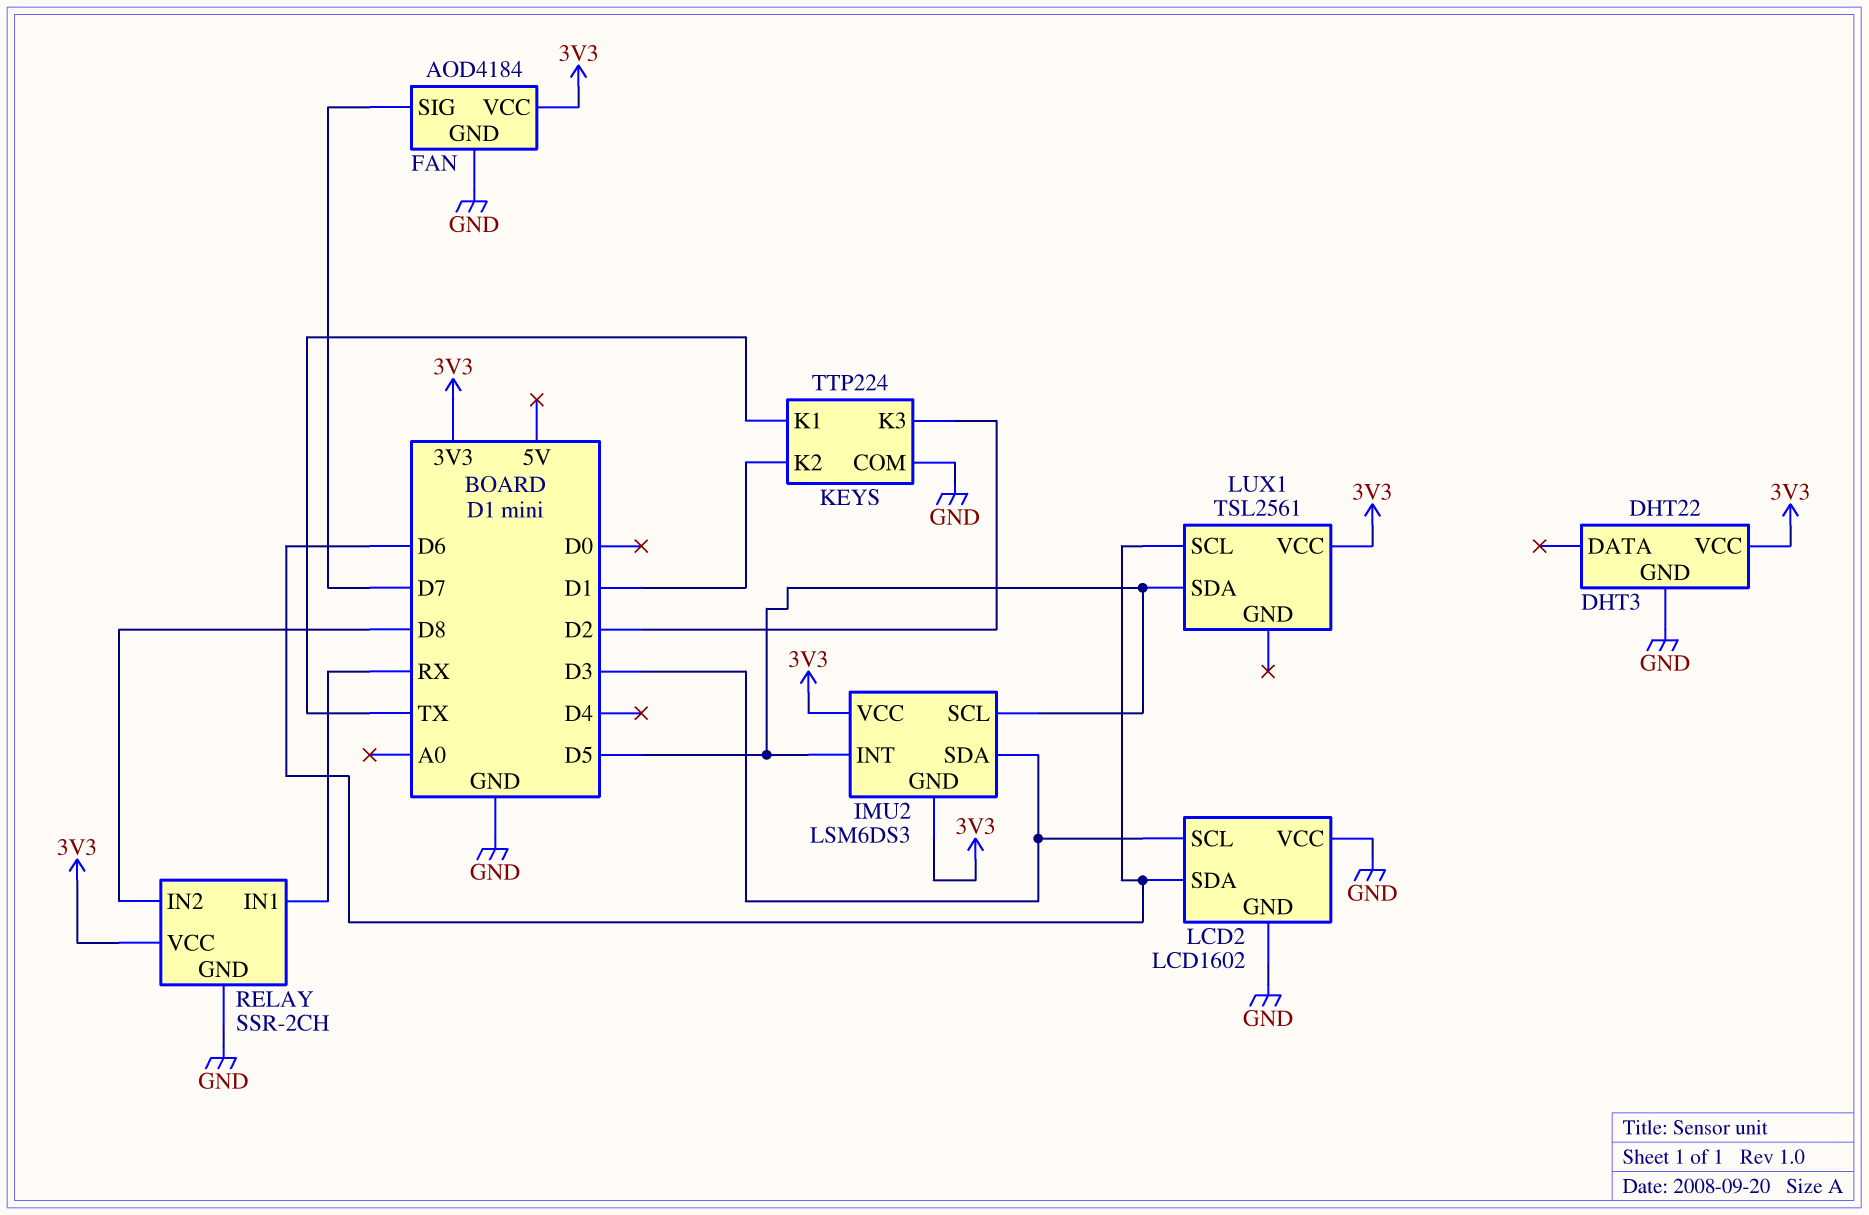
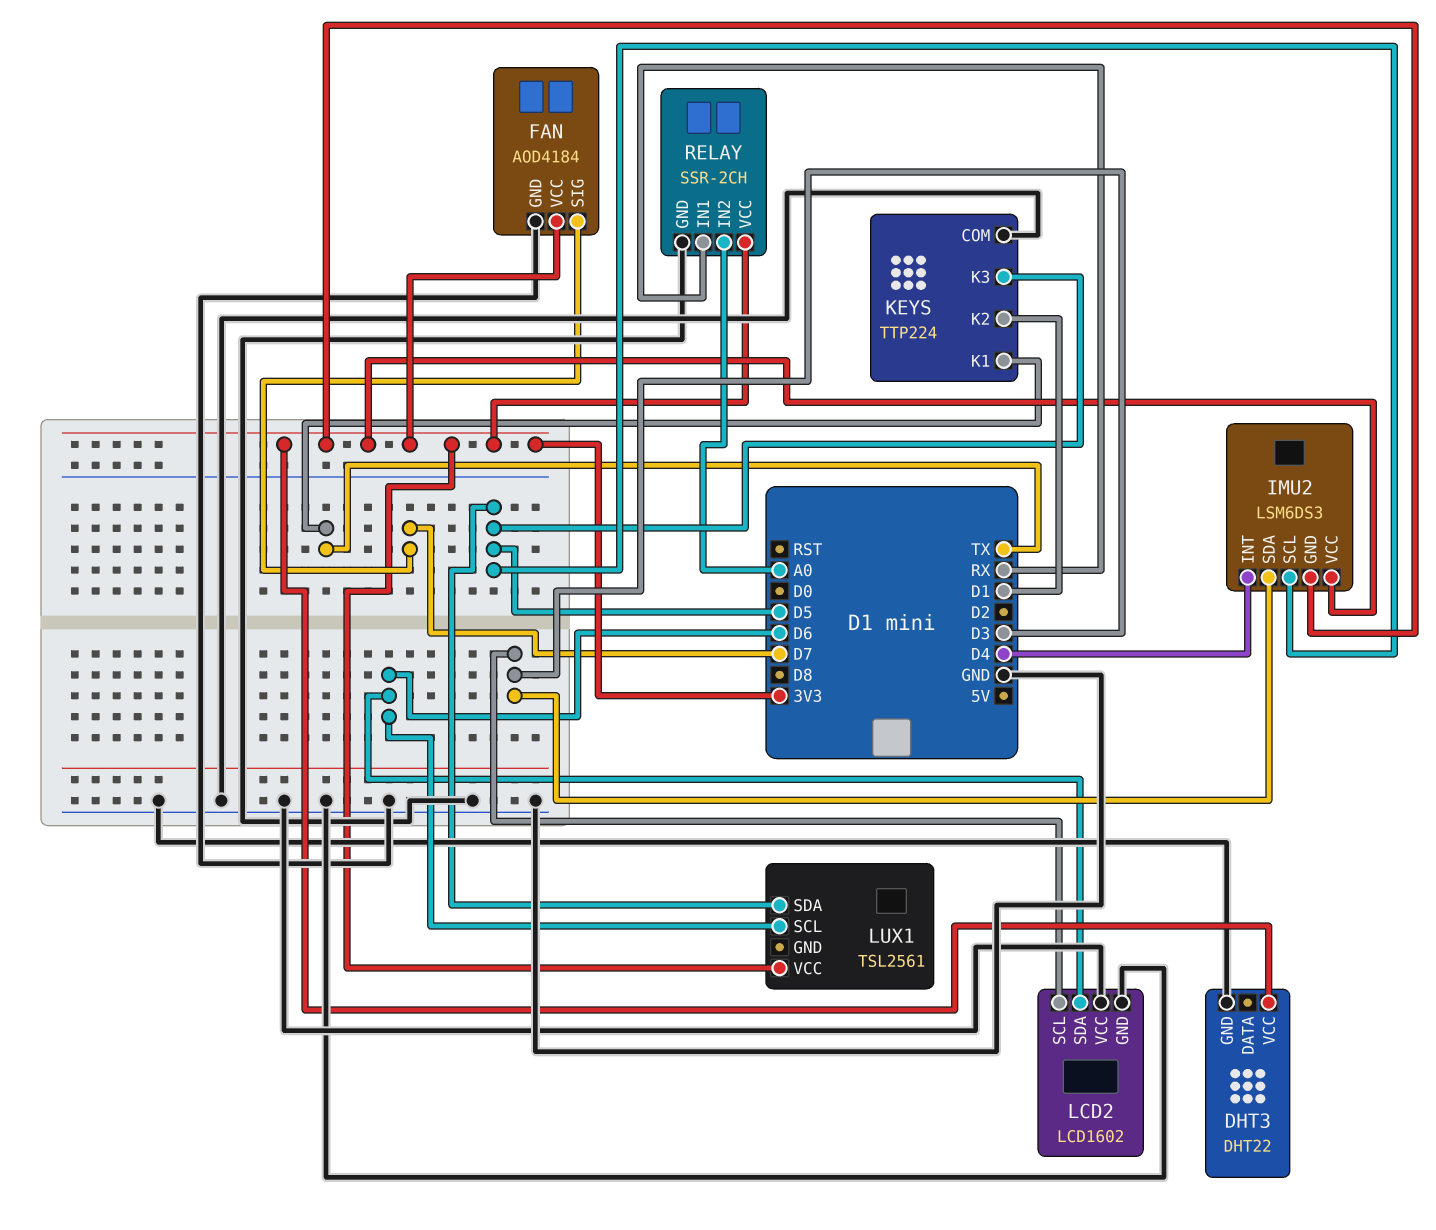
IMU2 pin INT: D5 -> D4
KEYS pin K3: D2 -> D5
RELAY pin IN2: D8 -> A0

